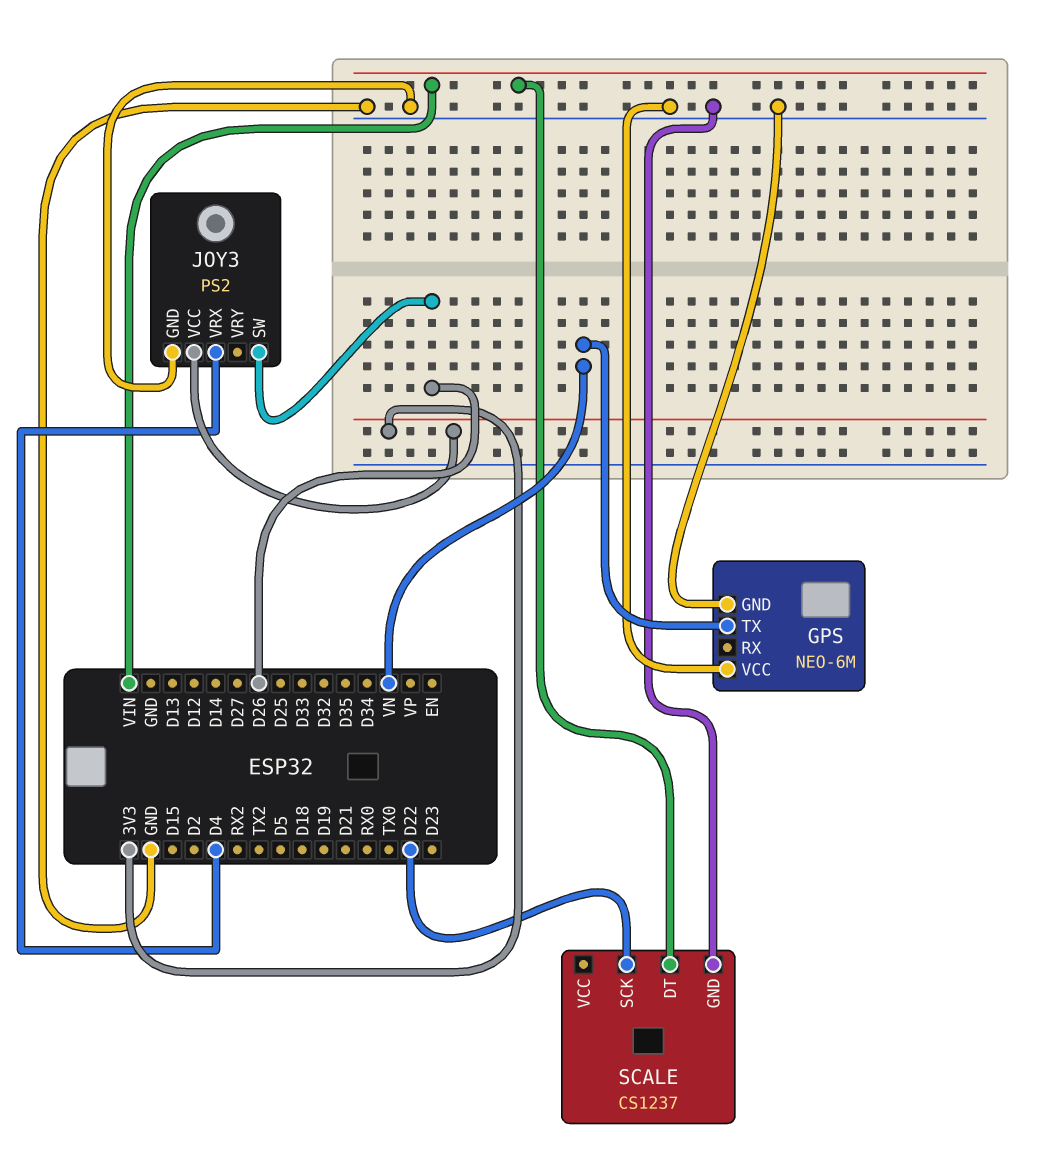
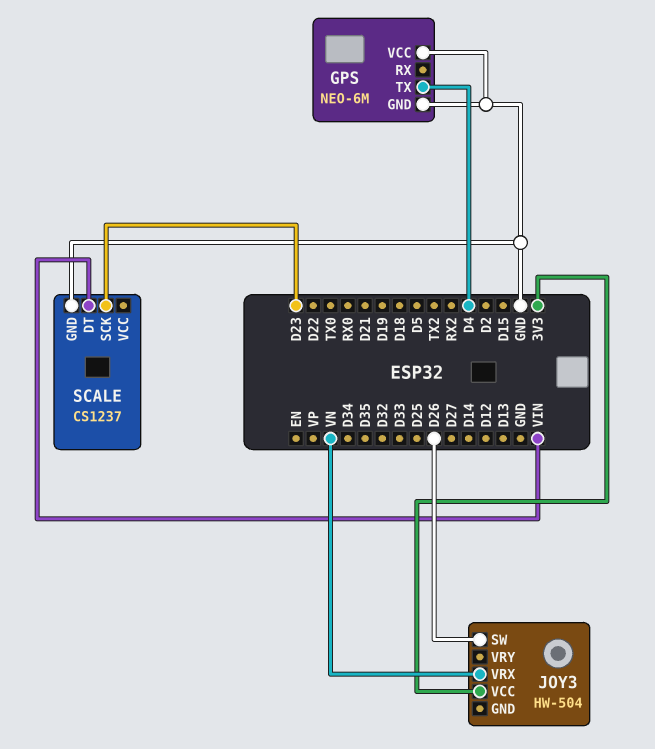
GPS pin TX: VN -> D4
JOY3: PS2 -> HW-504
JOY3 pin GND: GND -> none
JOY3 pin VRX: D4 -> VN
SCALE pin SCK: D22 -> D23

